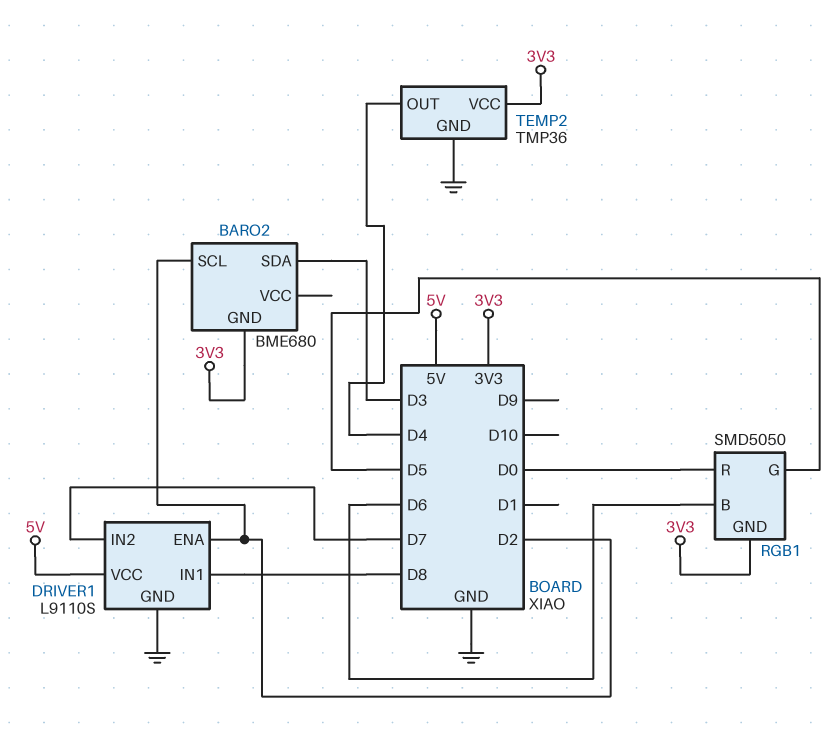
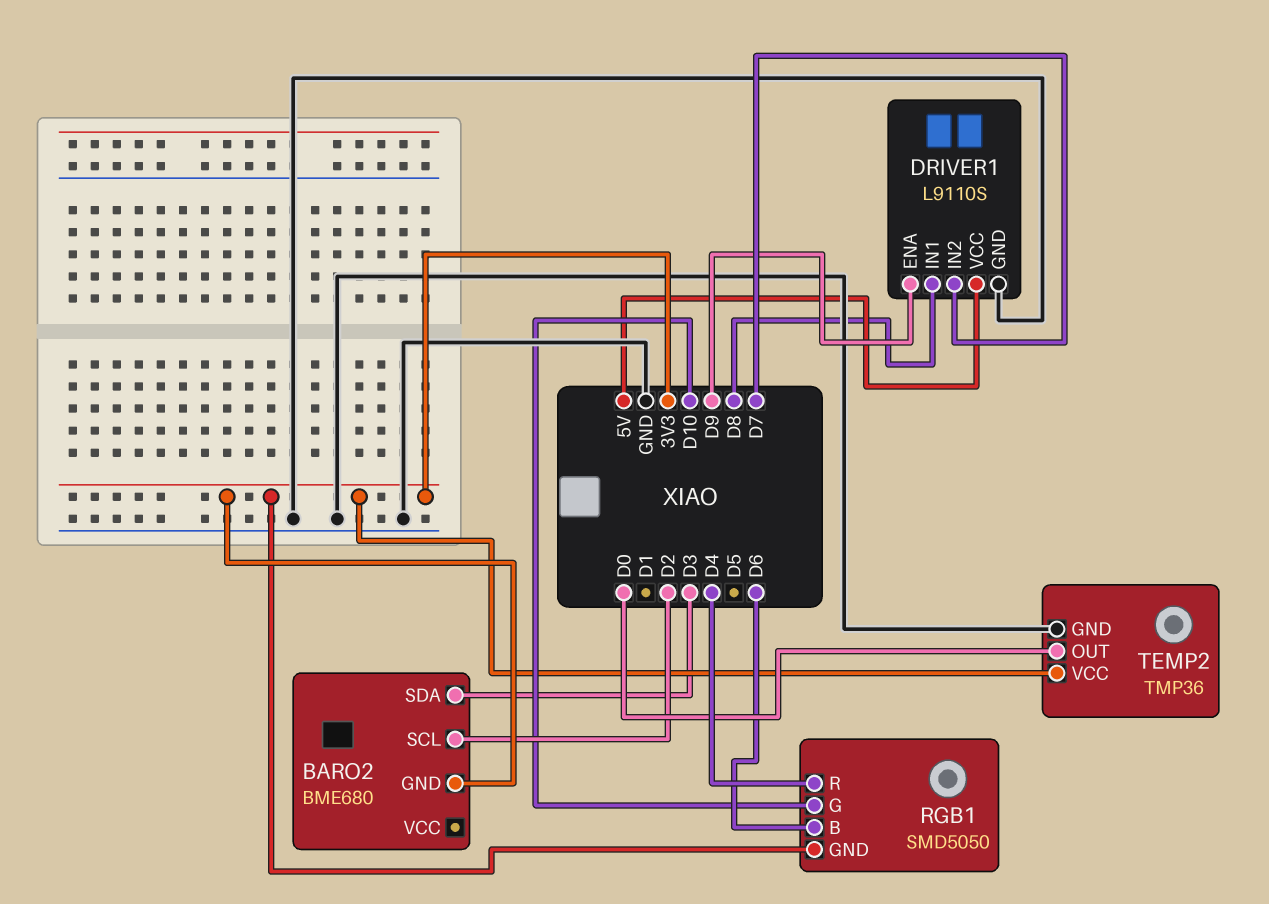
DRIVER1 pin ENA: D2 -> D9
RGB1 pin G: D5 -> D10
RGB1 pin R: D0 -> D4
TEMP2 pin OUT: D4 -> D0

